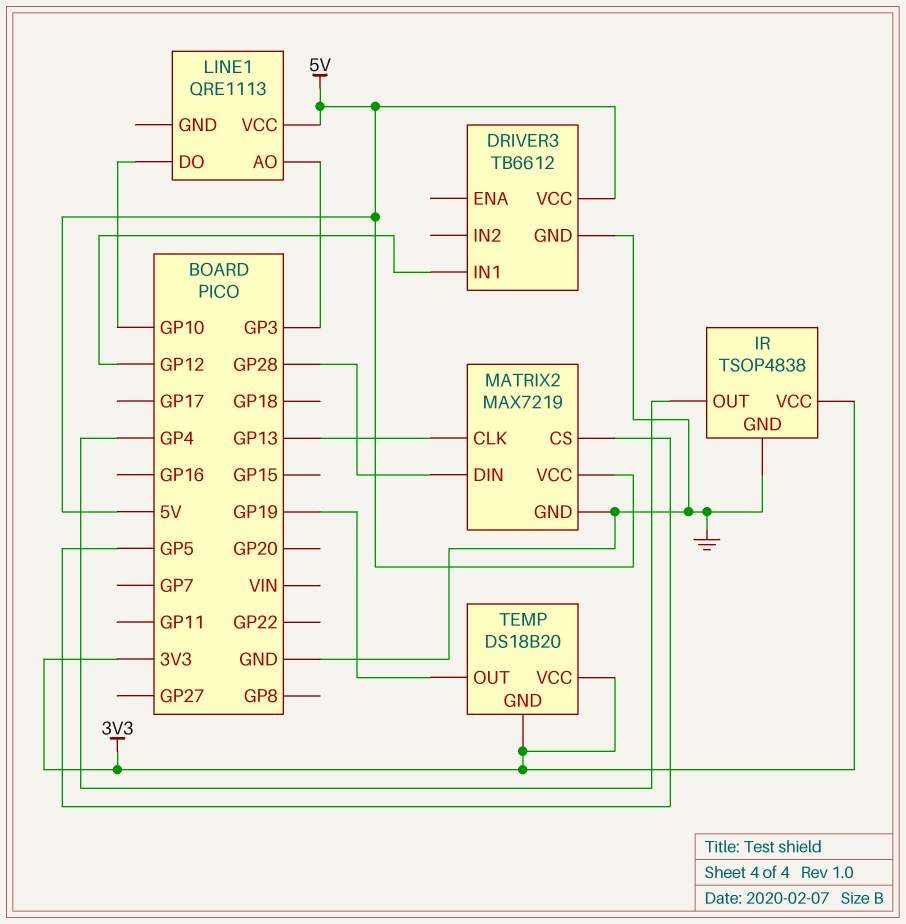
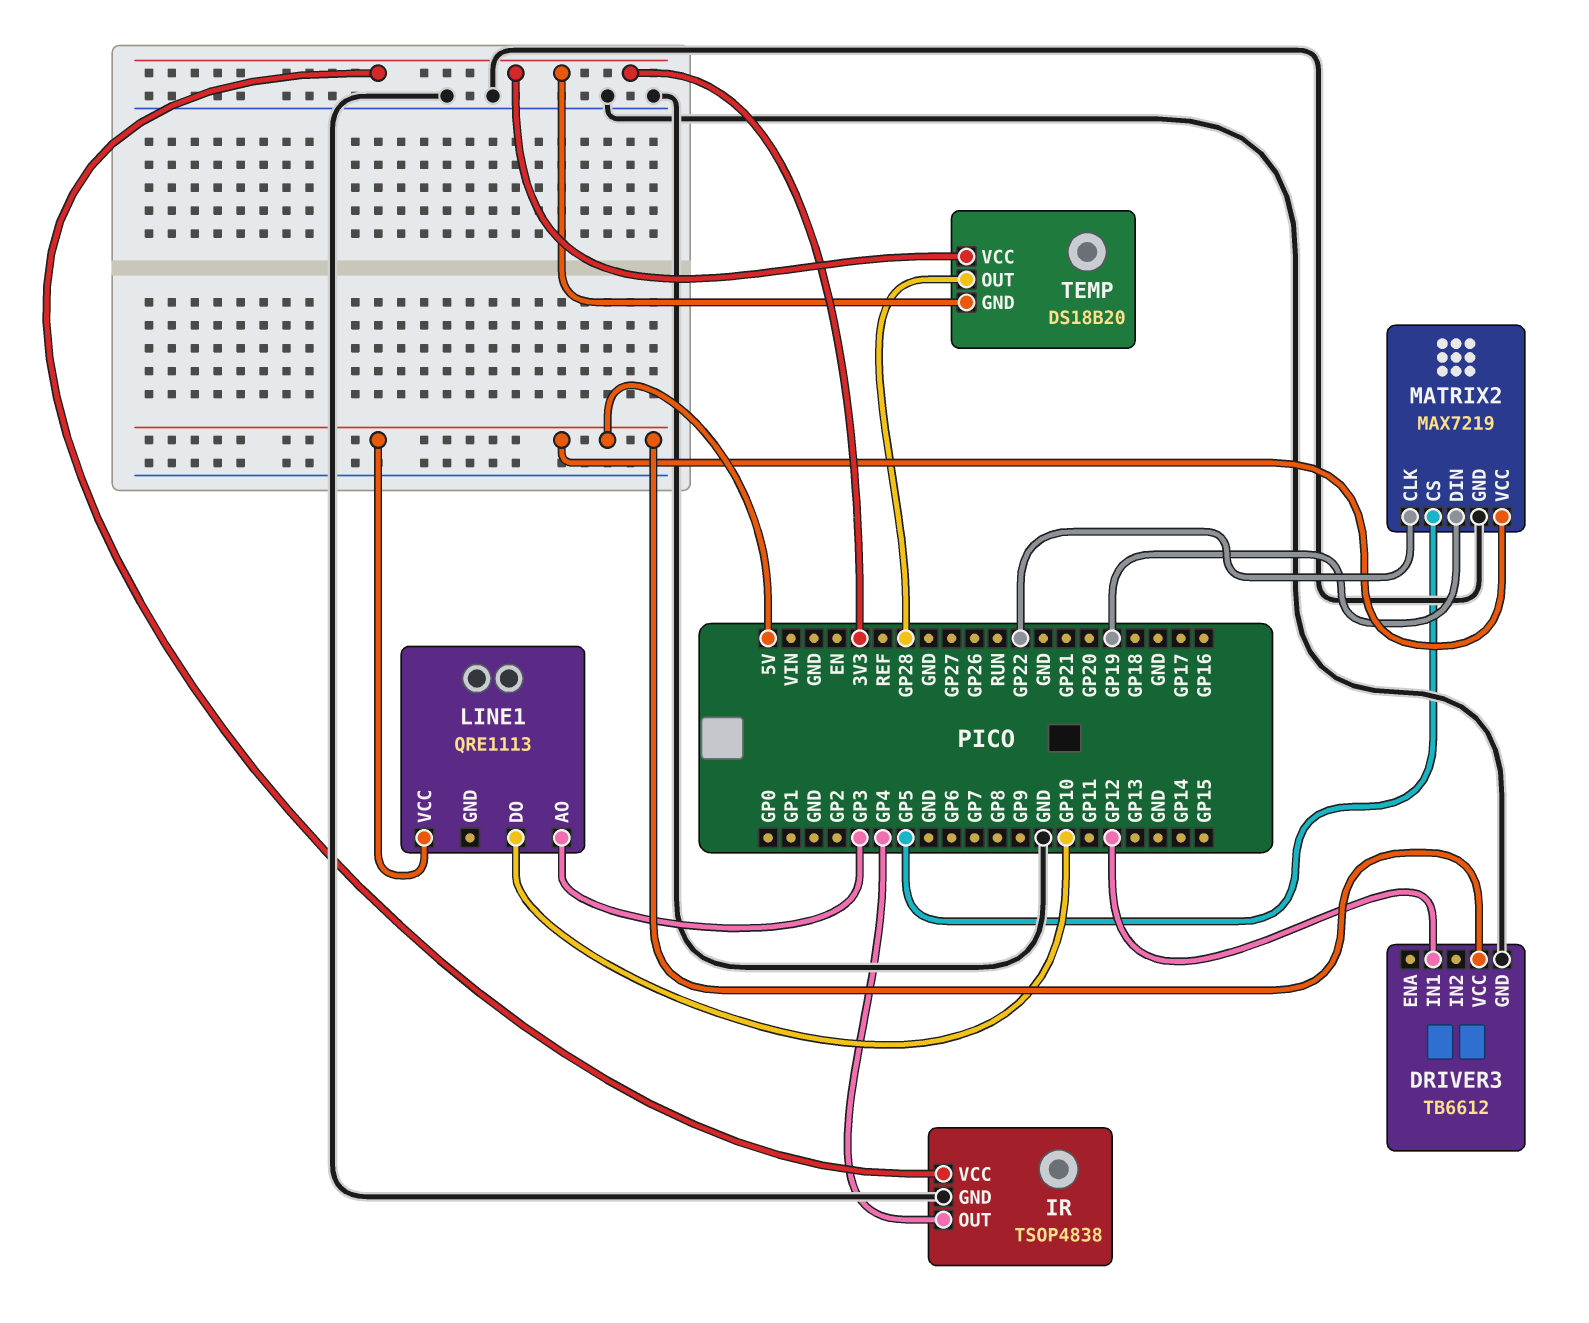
MATRIX2 pin CLK: GP13 -> GP22
MATRIX2 pin DIN: GP28 -> GP19
TEMP pin OUT: GP19 -> GP28

